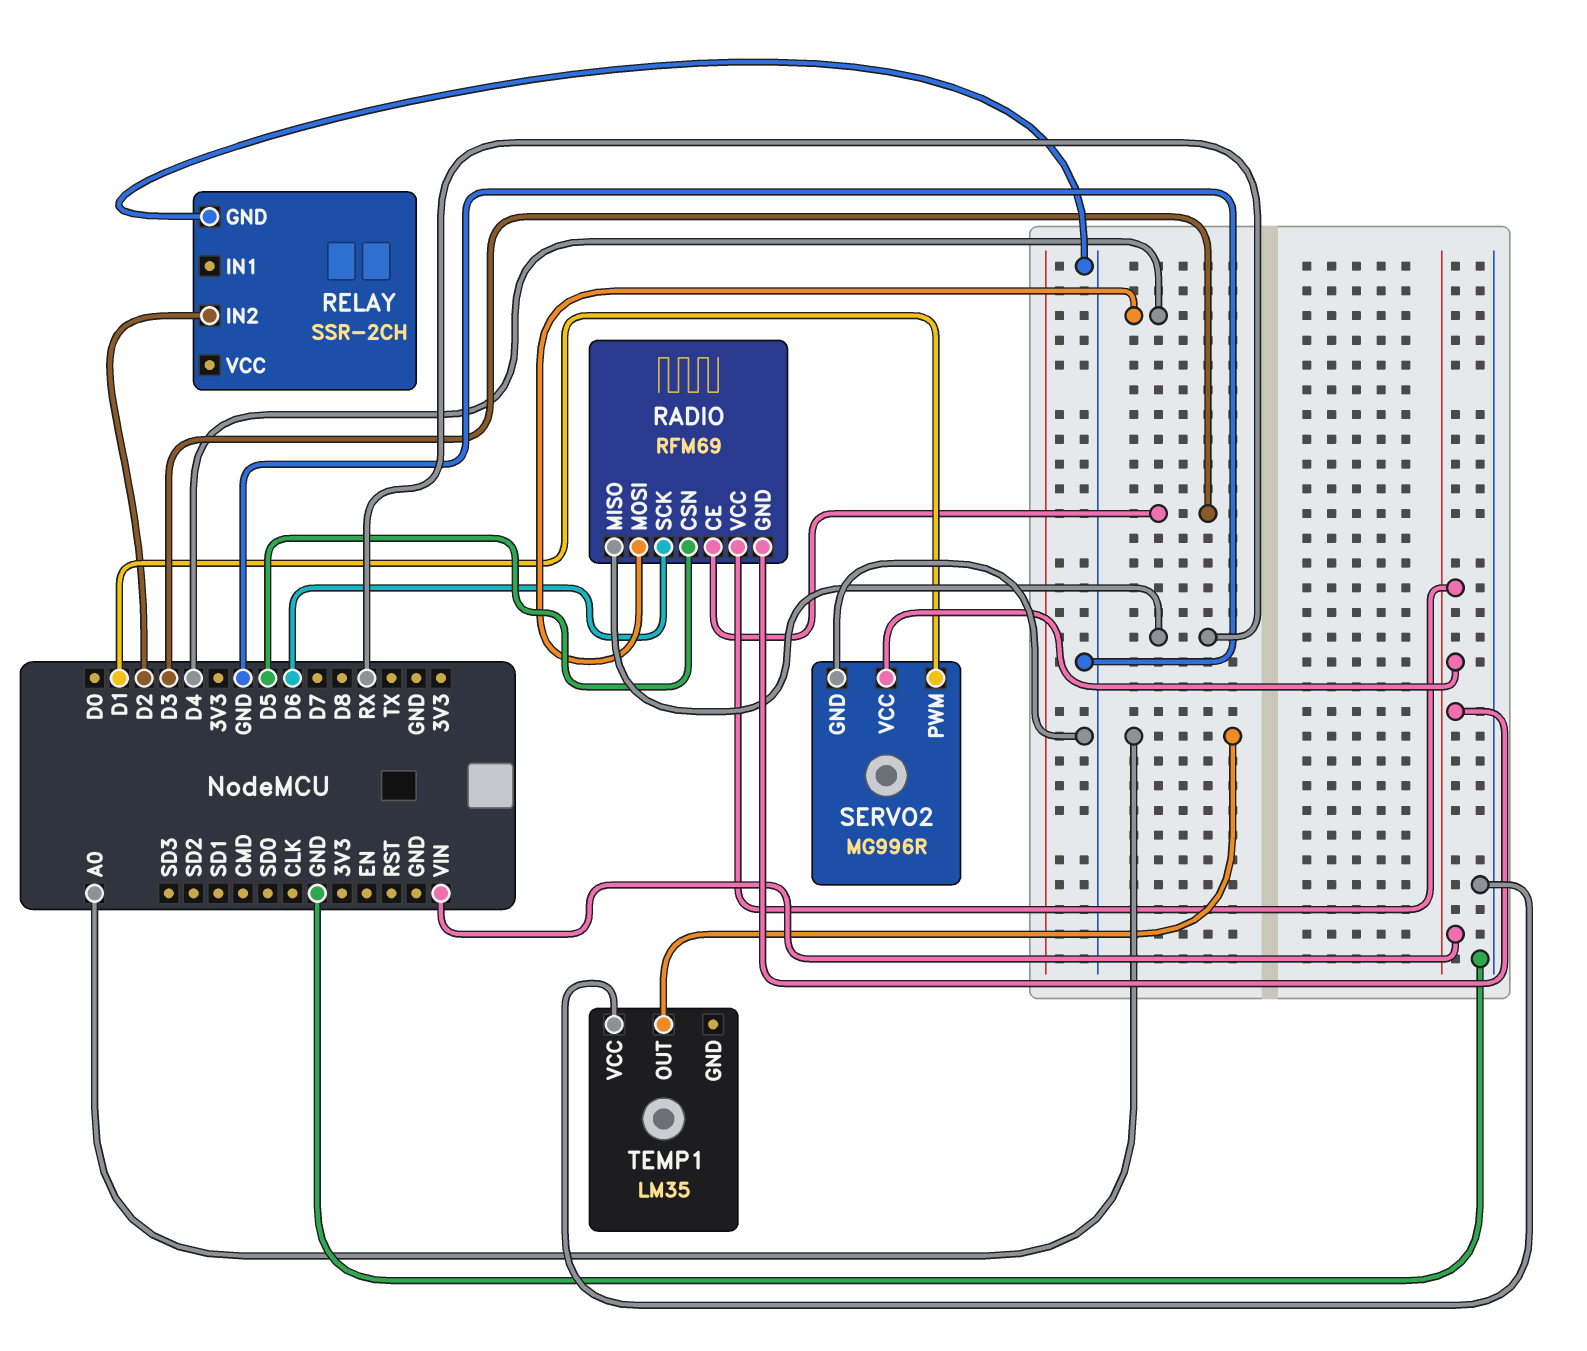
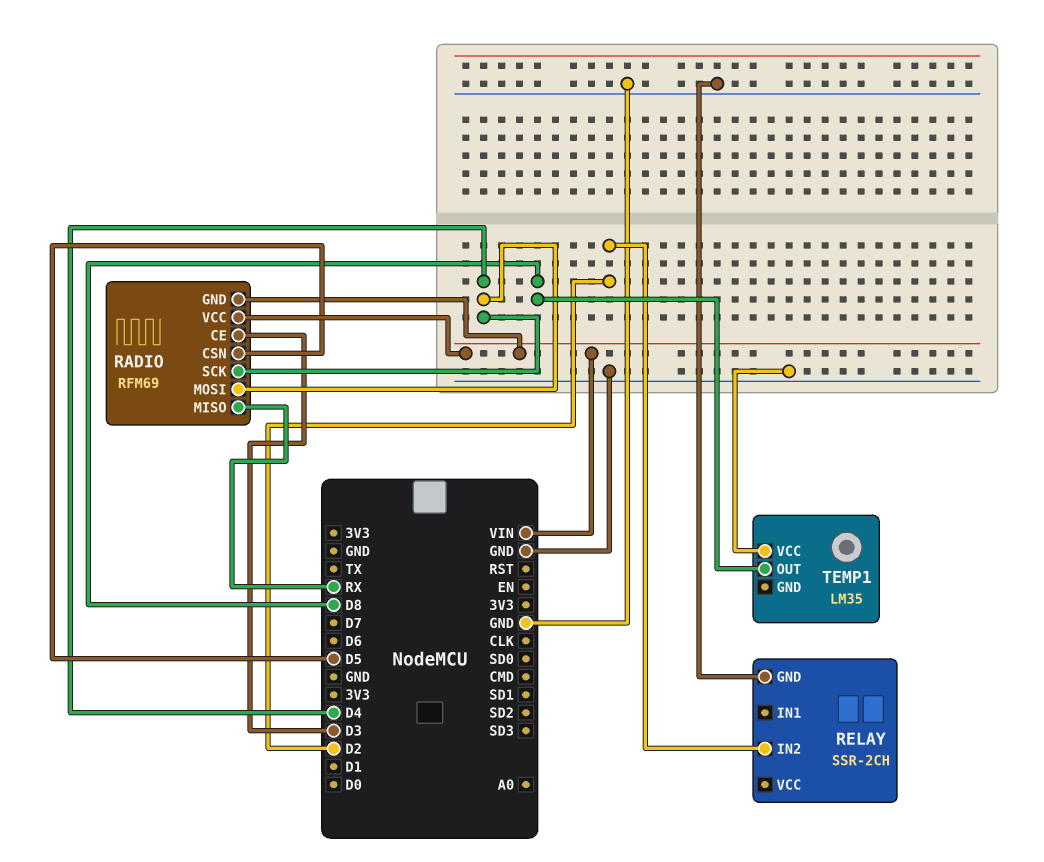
RADIO pin SCK: D6 -> D4
SERVO2: MG996R -> none
SERVO2 pin GND: GND -> none
SERVO2 pin PWM: D1 -> none
SERVO2 pin VCC: VIN -> none
TEMP1 pin OUT: A0 -> D8

